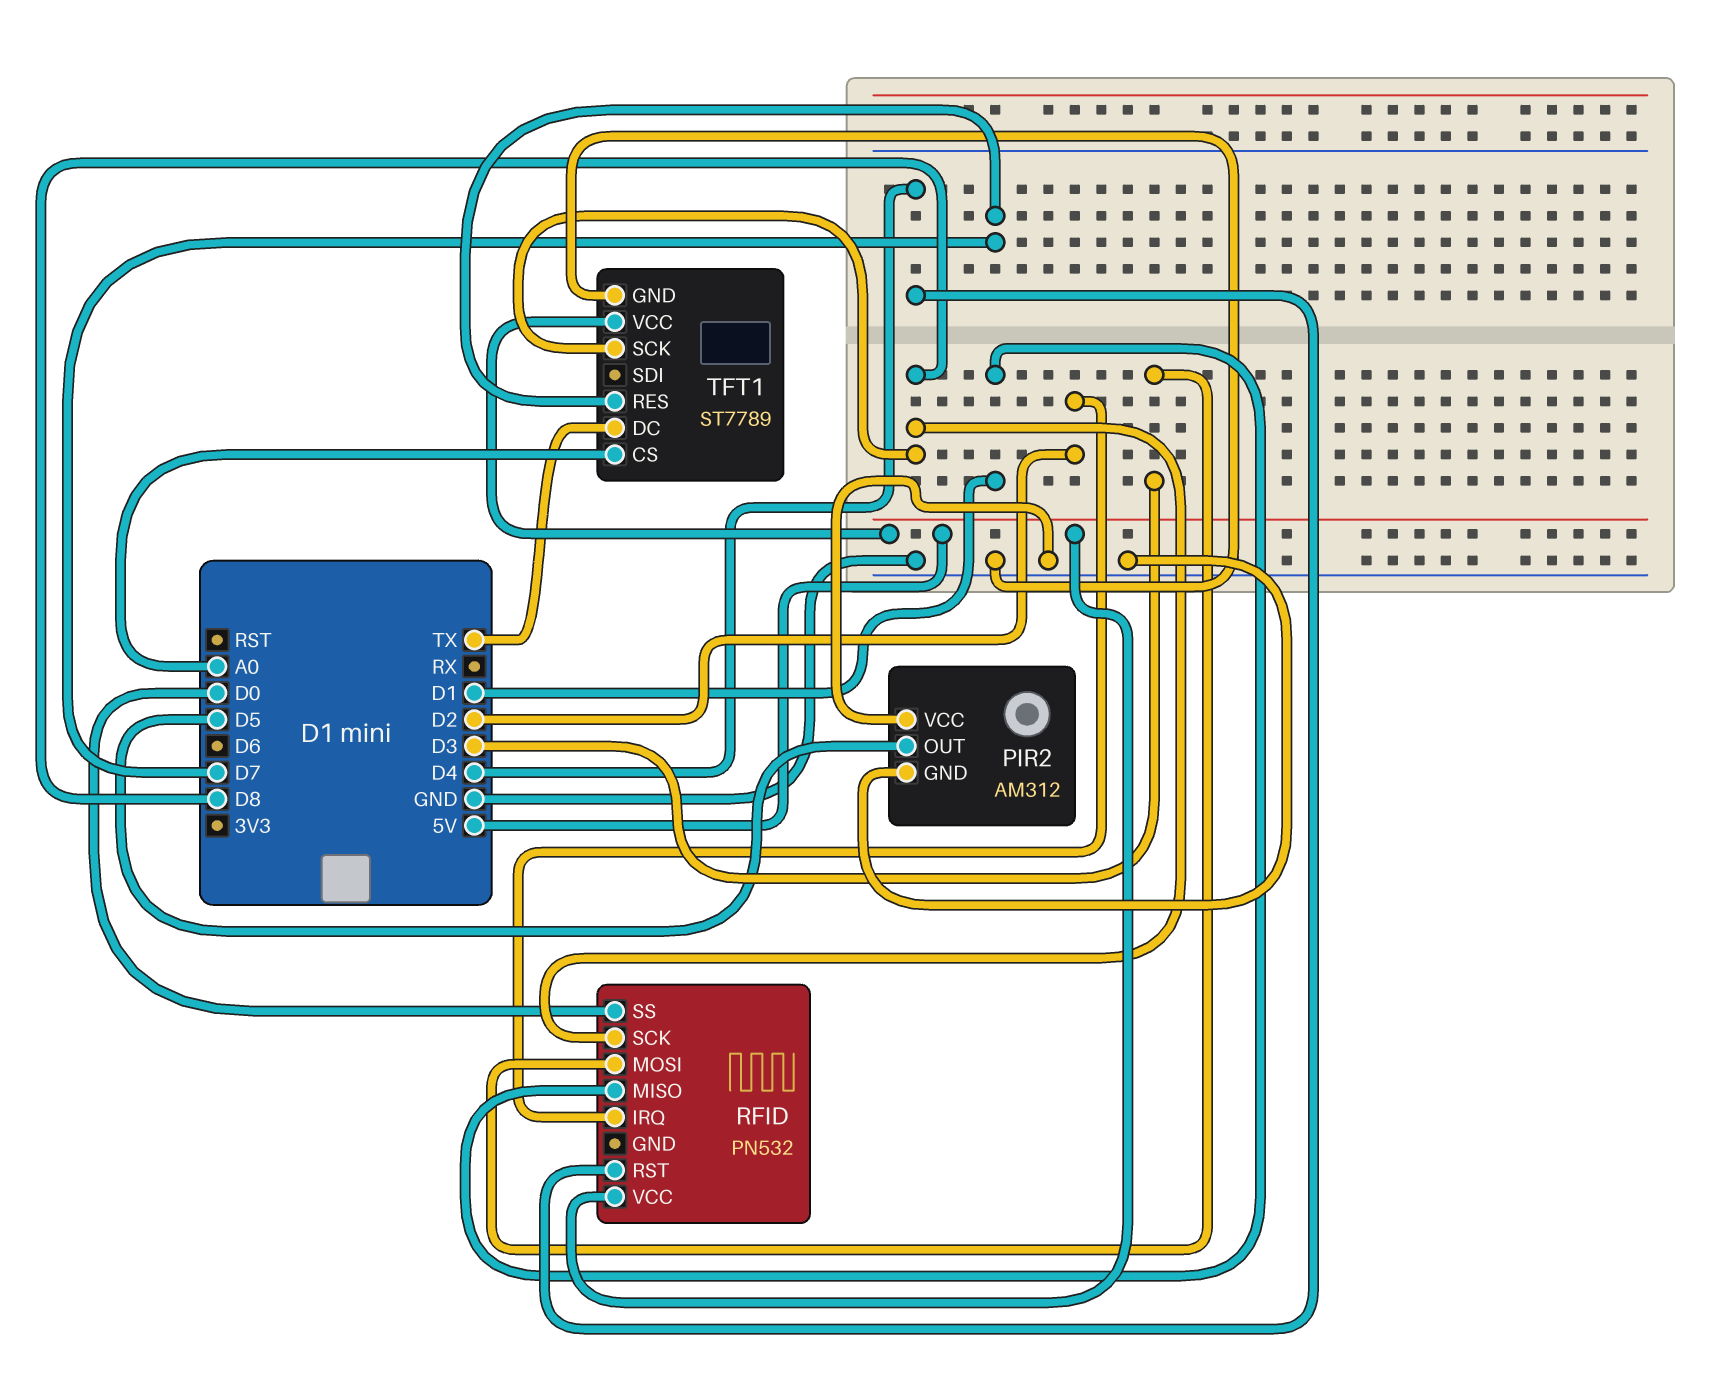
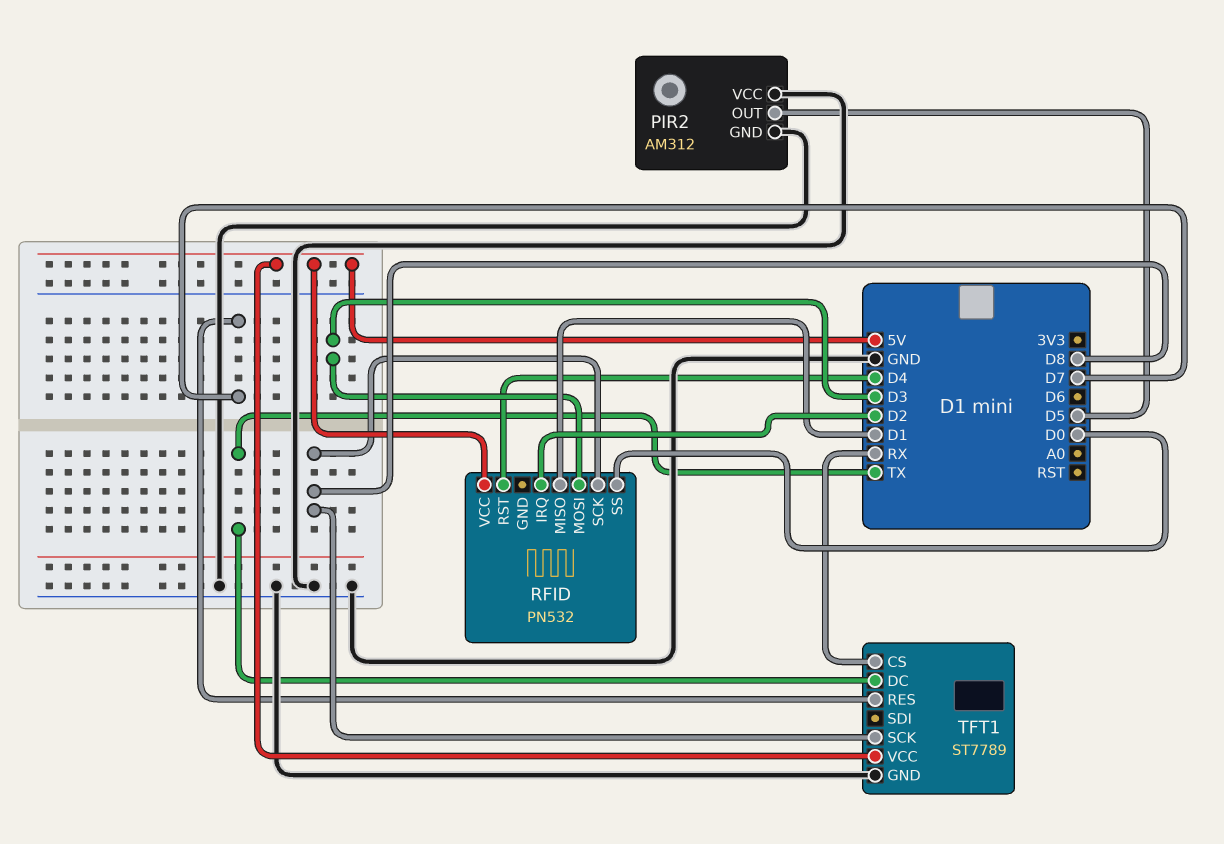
TFT1 pin CS: A0 -> RX

